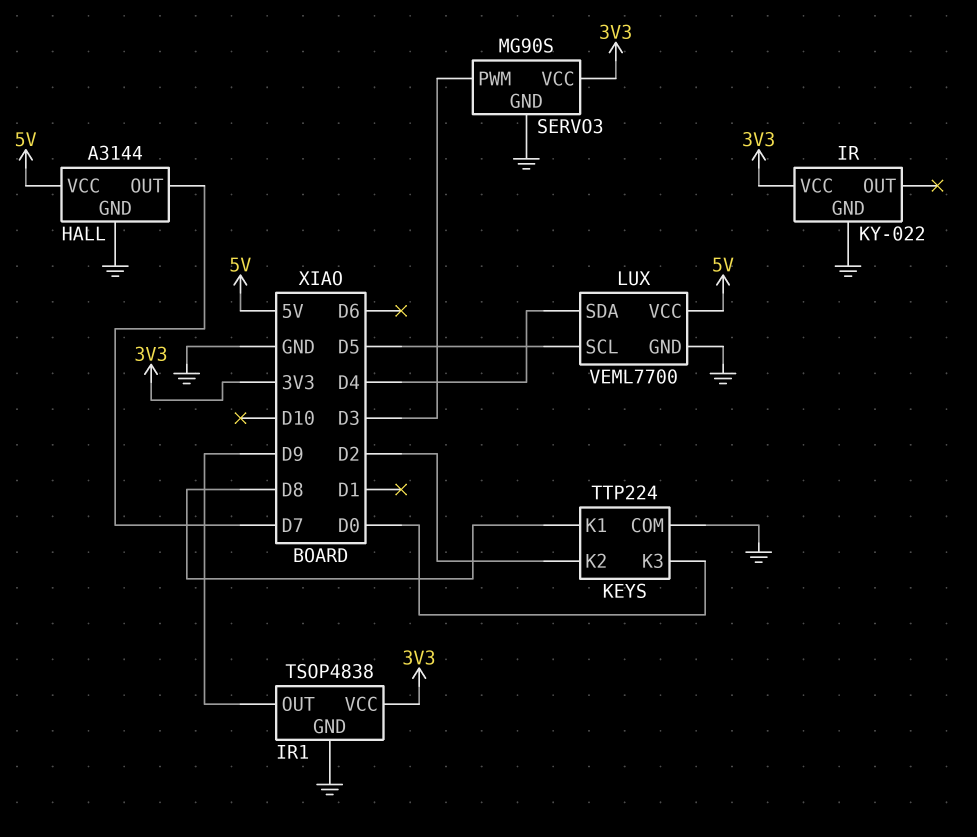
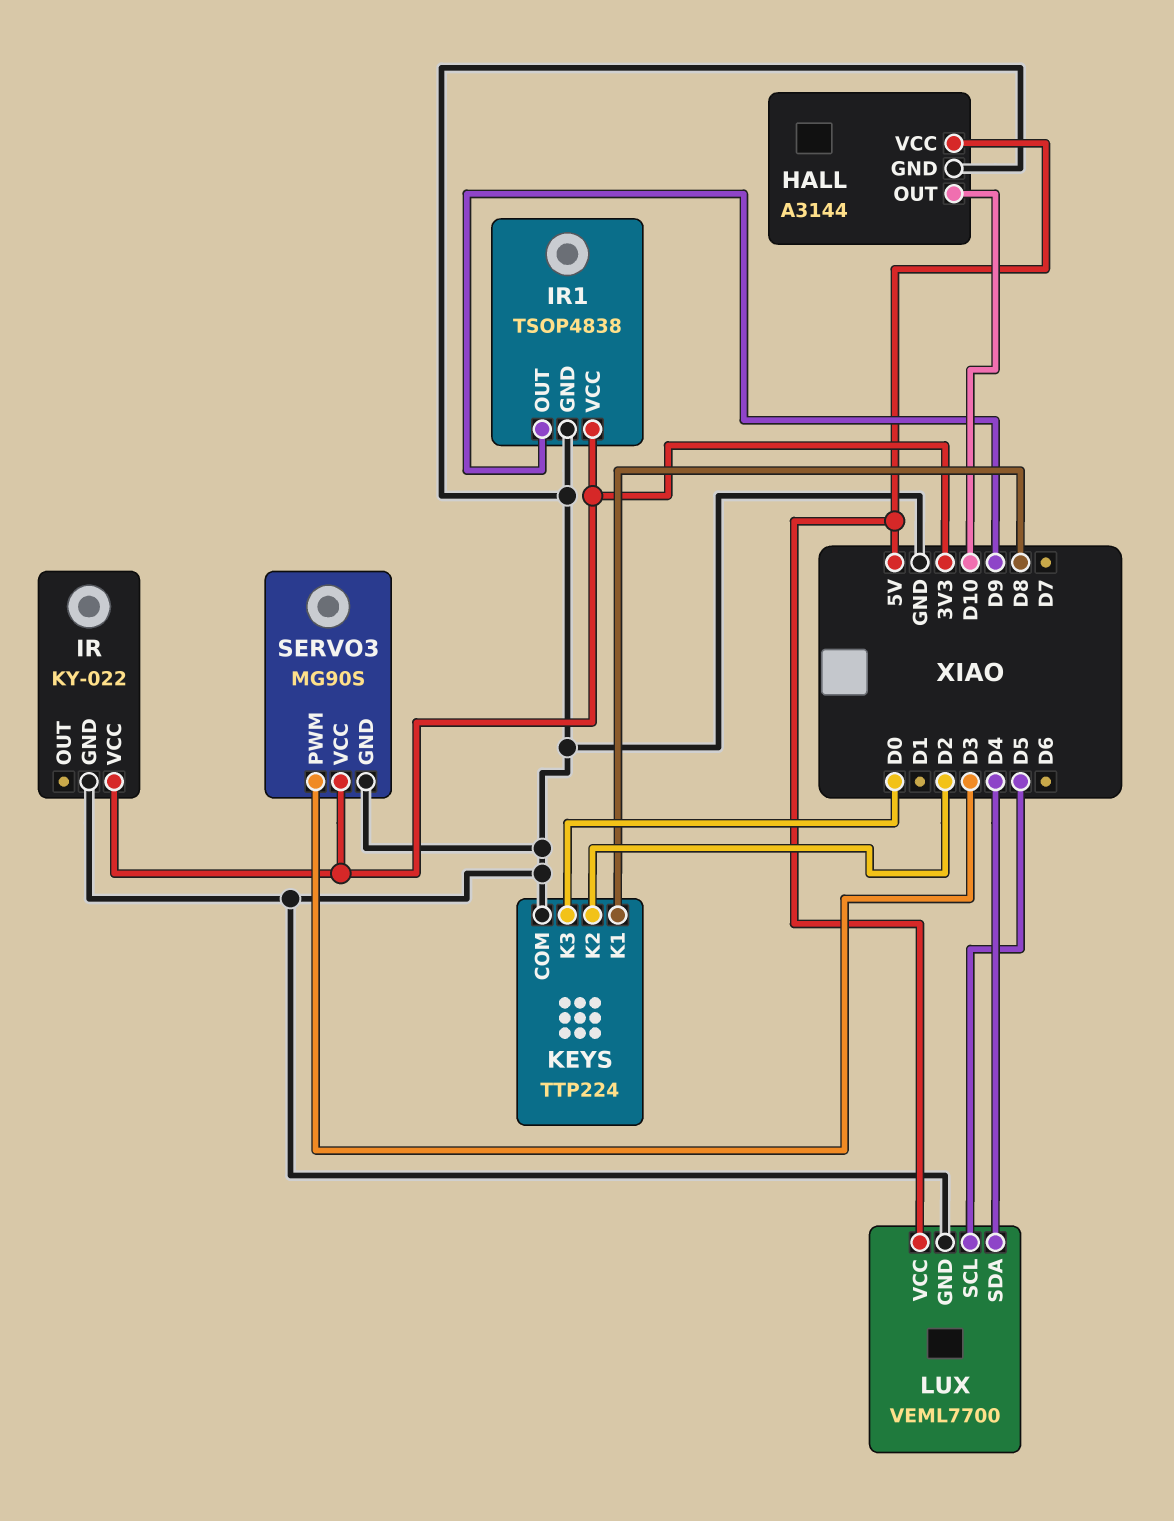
HALL pin OUT: D7 -> D10

